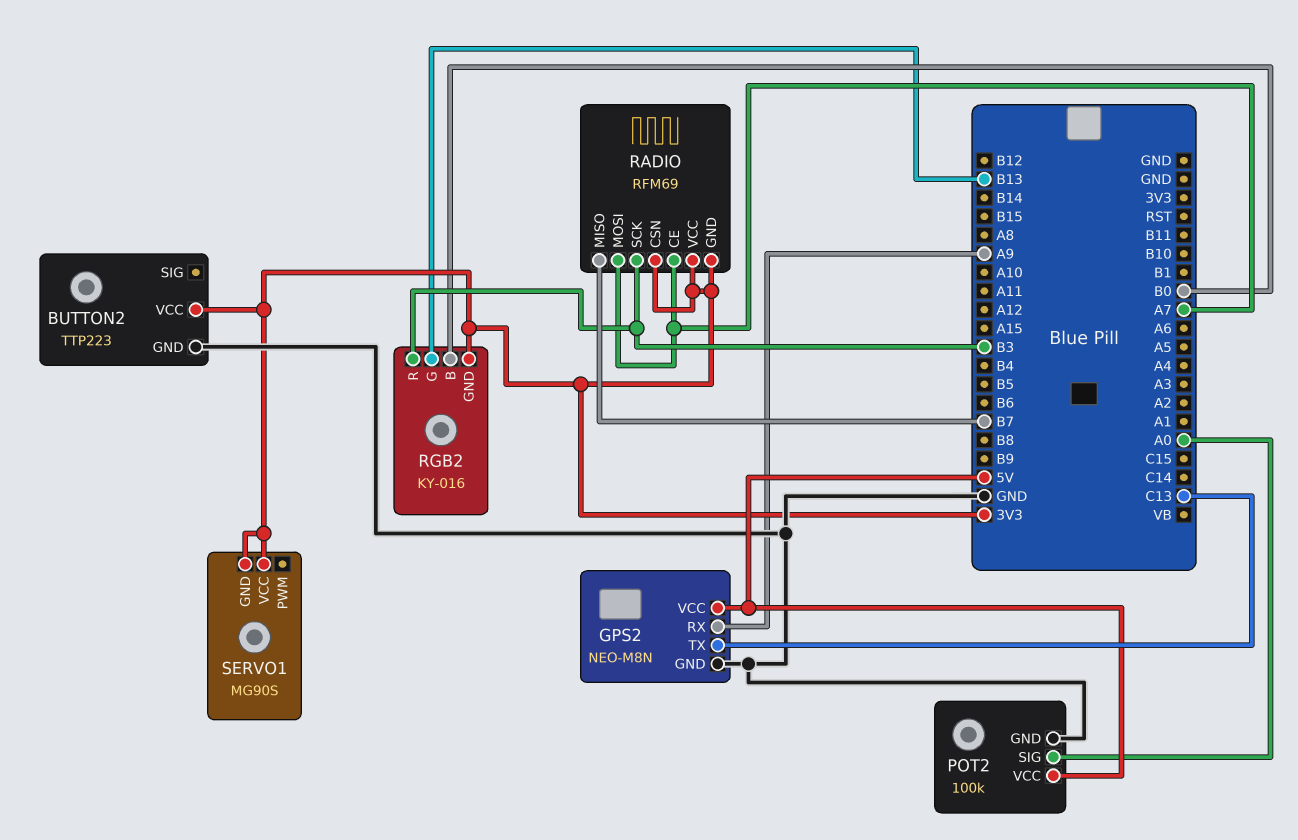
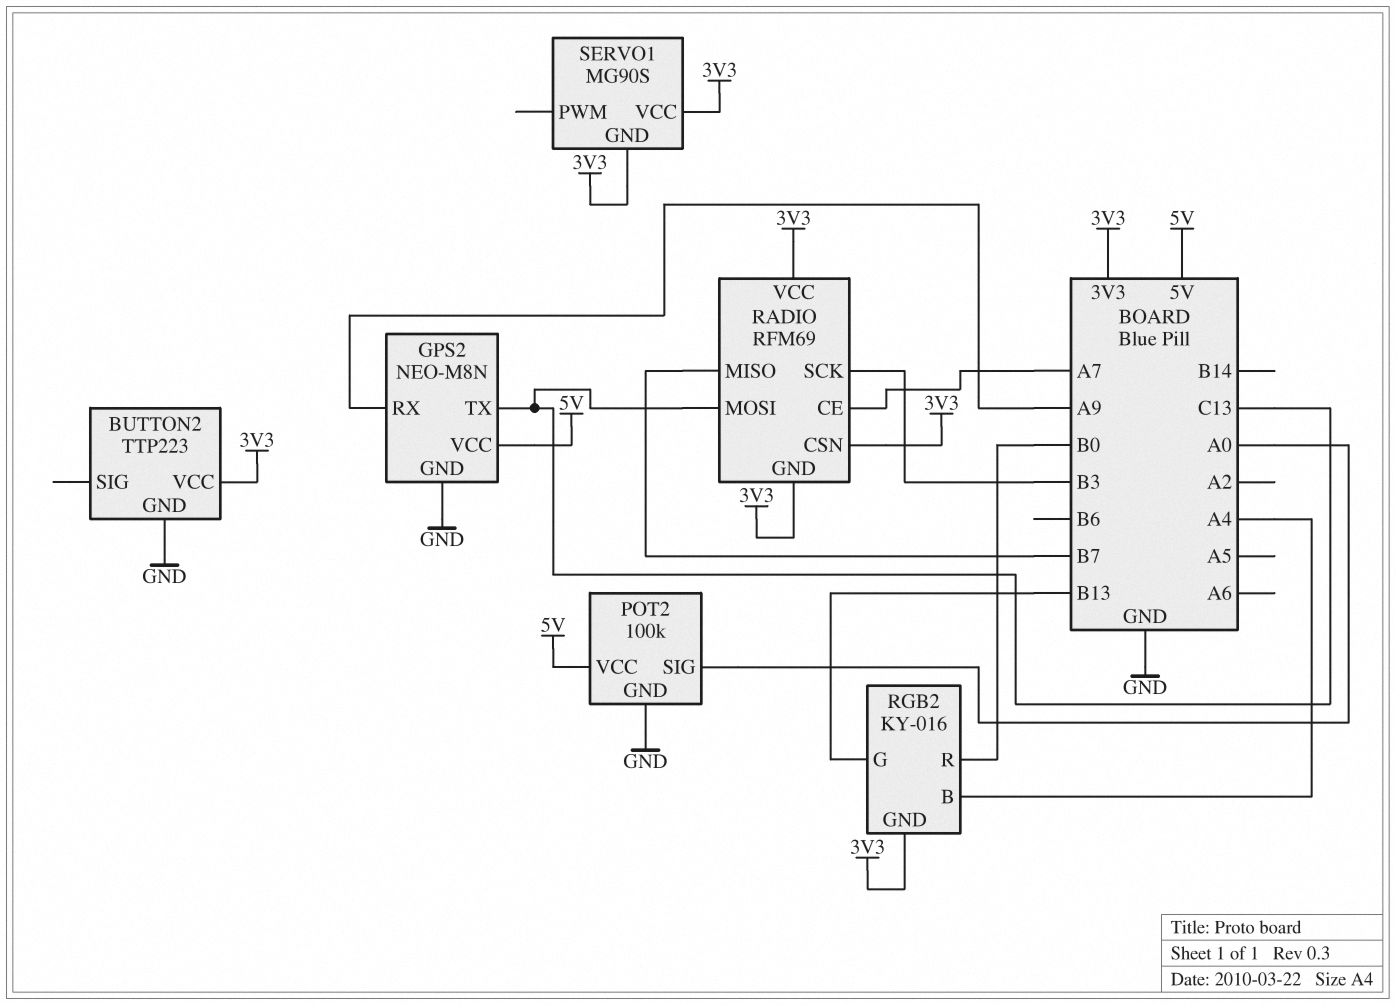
RADIO pin MOSI: A7 -> C13
RGB2 pin B: B0 -> A4
RGB2 pin R: B3 -> B0

